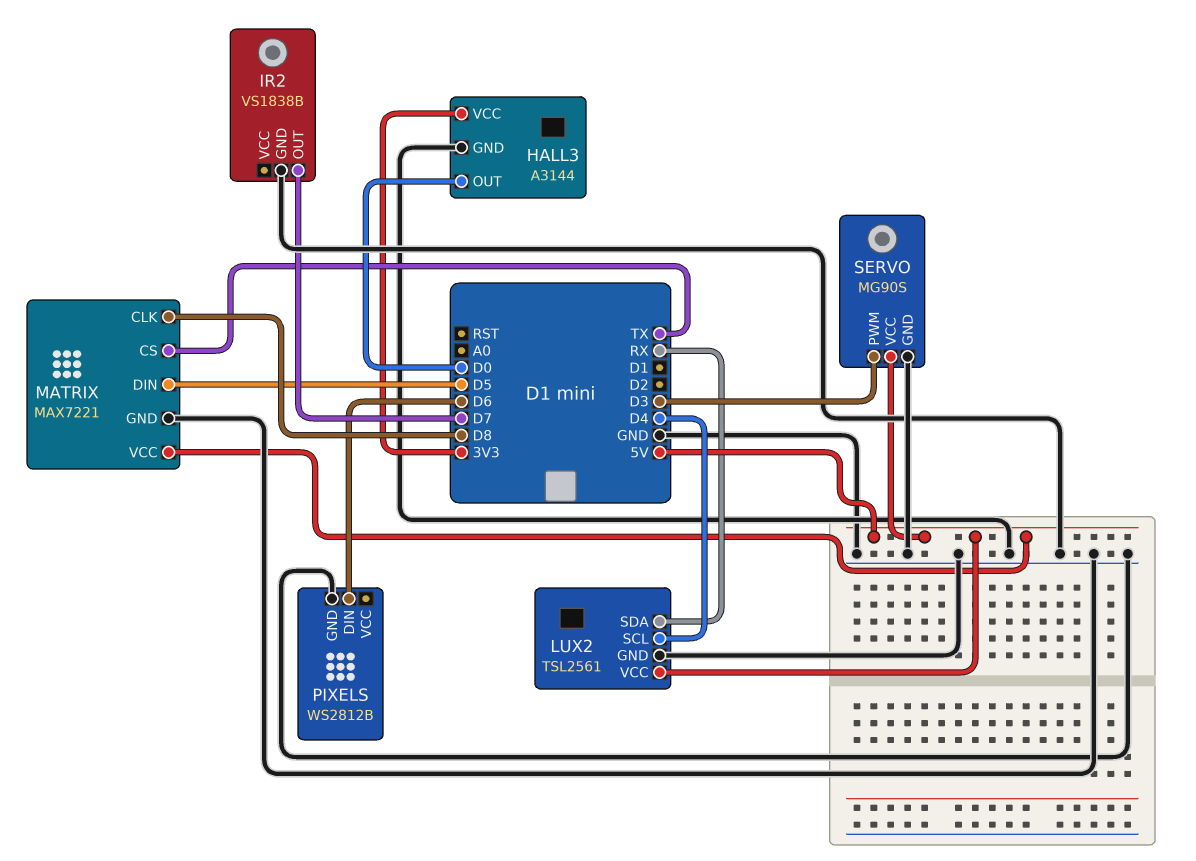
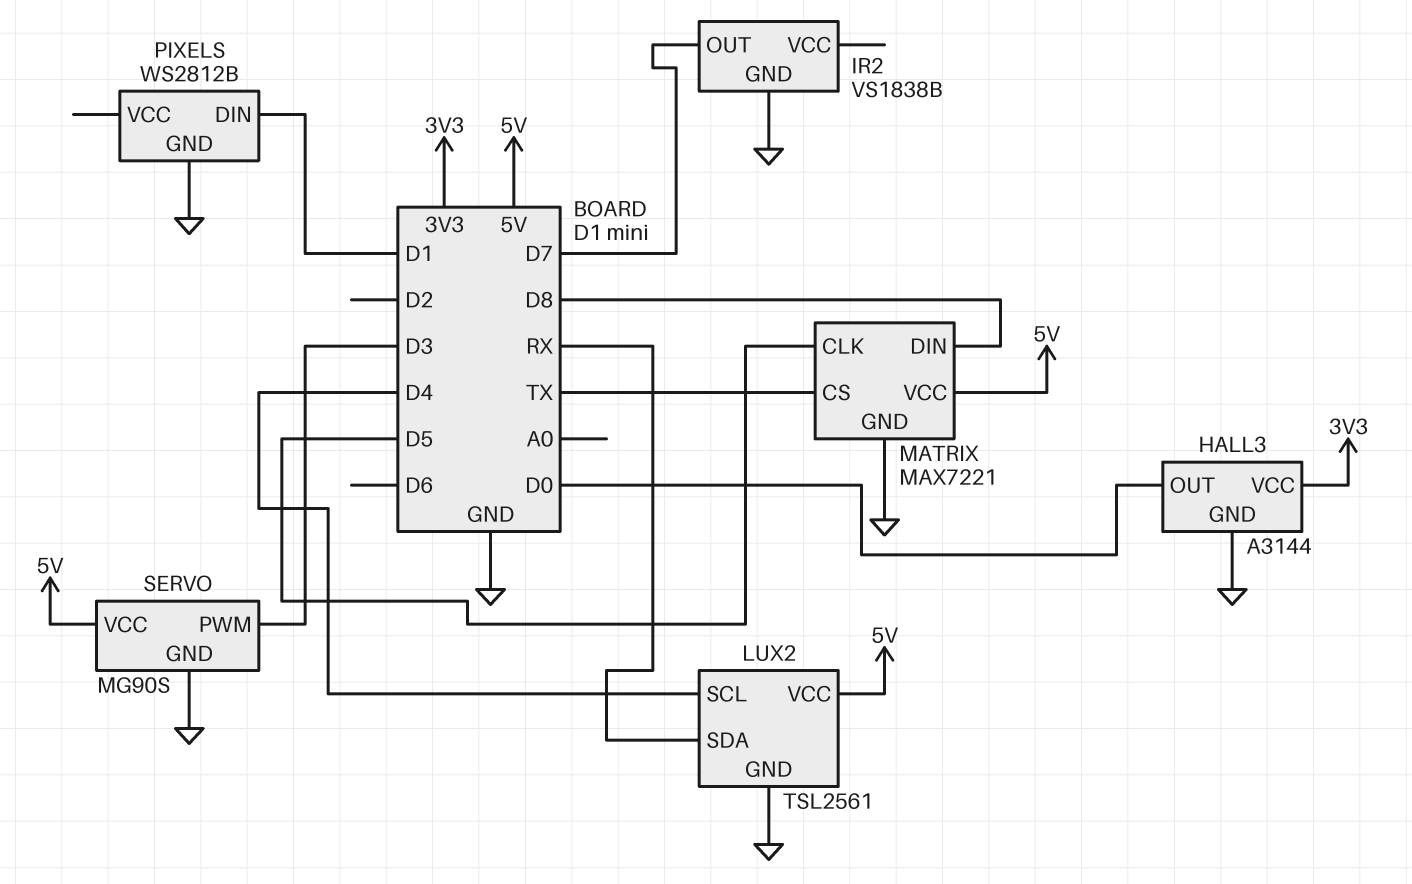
MATRIX pin CLK: D8 -> D5
MATRIX pin DIN: D5 -> D8
PIXELS pin DIN: D6 -> D1

